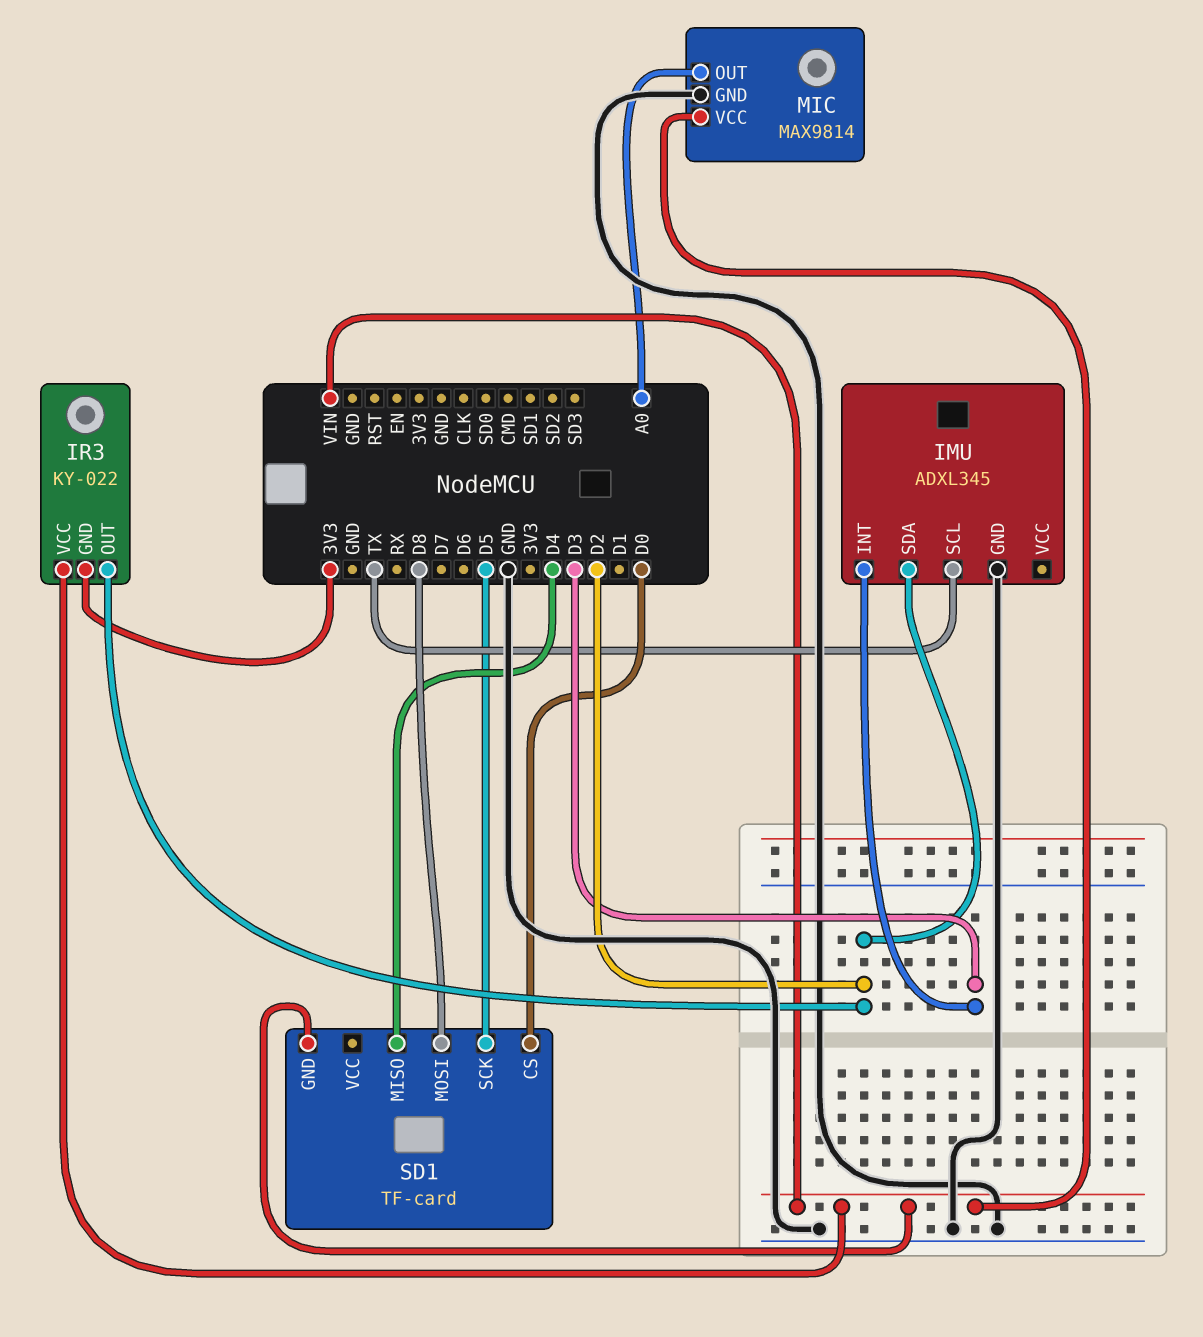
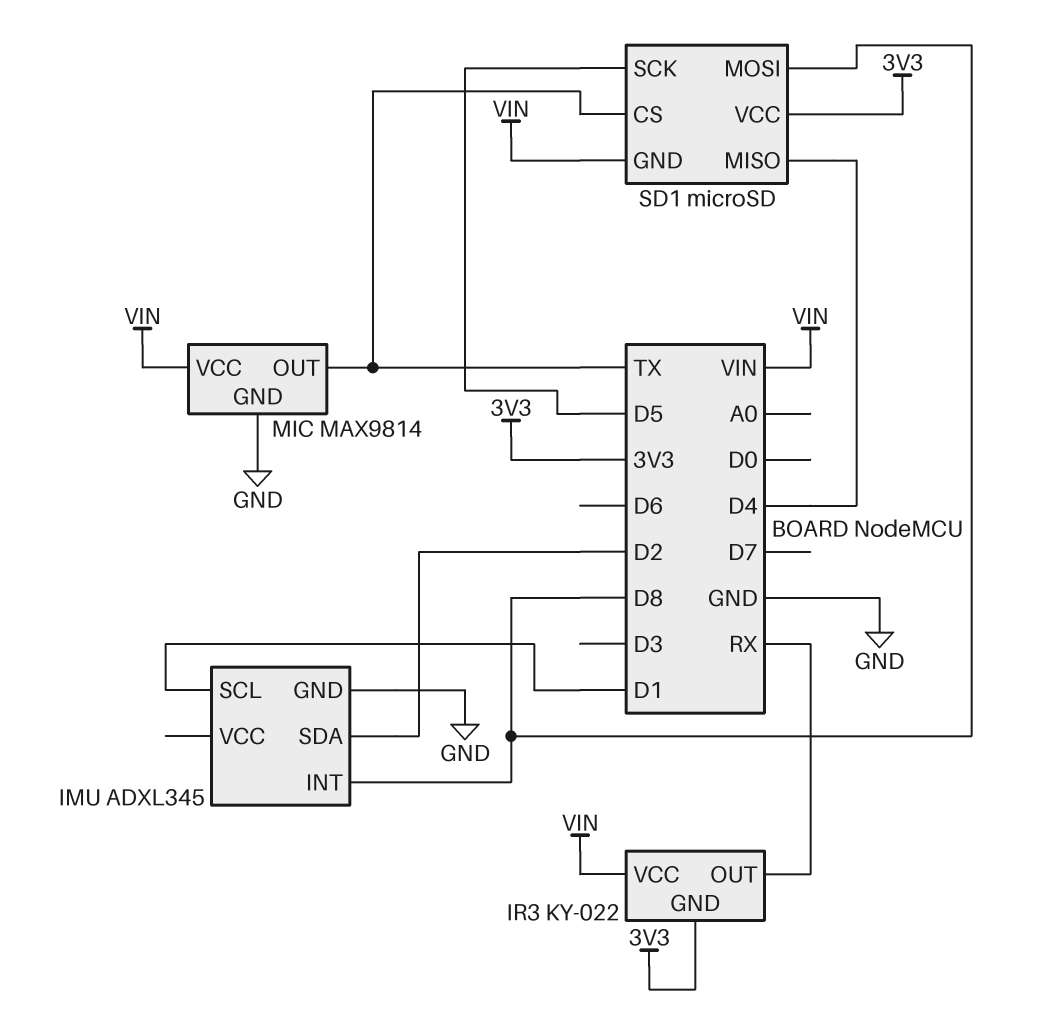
IMU pin INT: D3 -> D8
IMU pin SCL: TX -> D1
IR3 pin OUT: D2 -> RX
MIC pin OUT: A0 -> TX
SD1: TF-card -> microSD
SD1 pin CS: D0 -> TX
SD1 pin VCC: none -> 3V3

